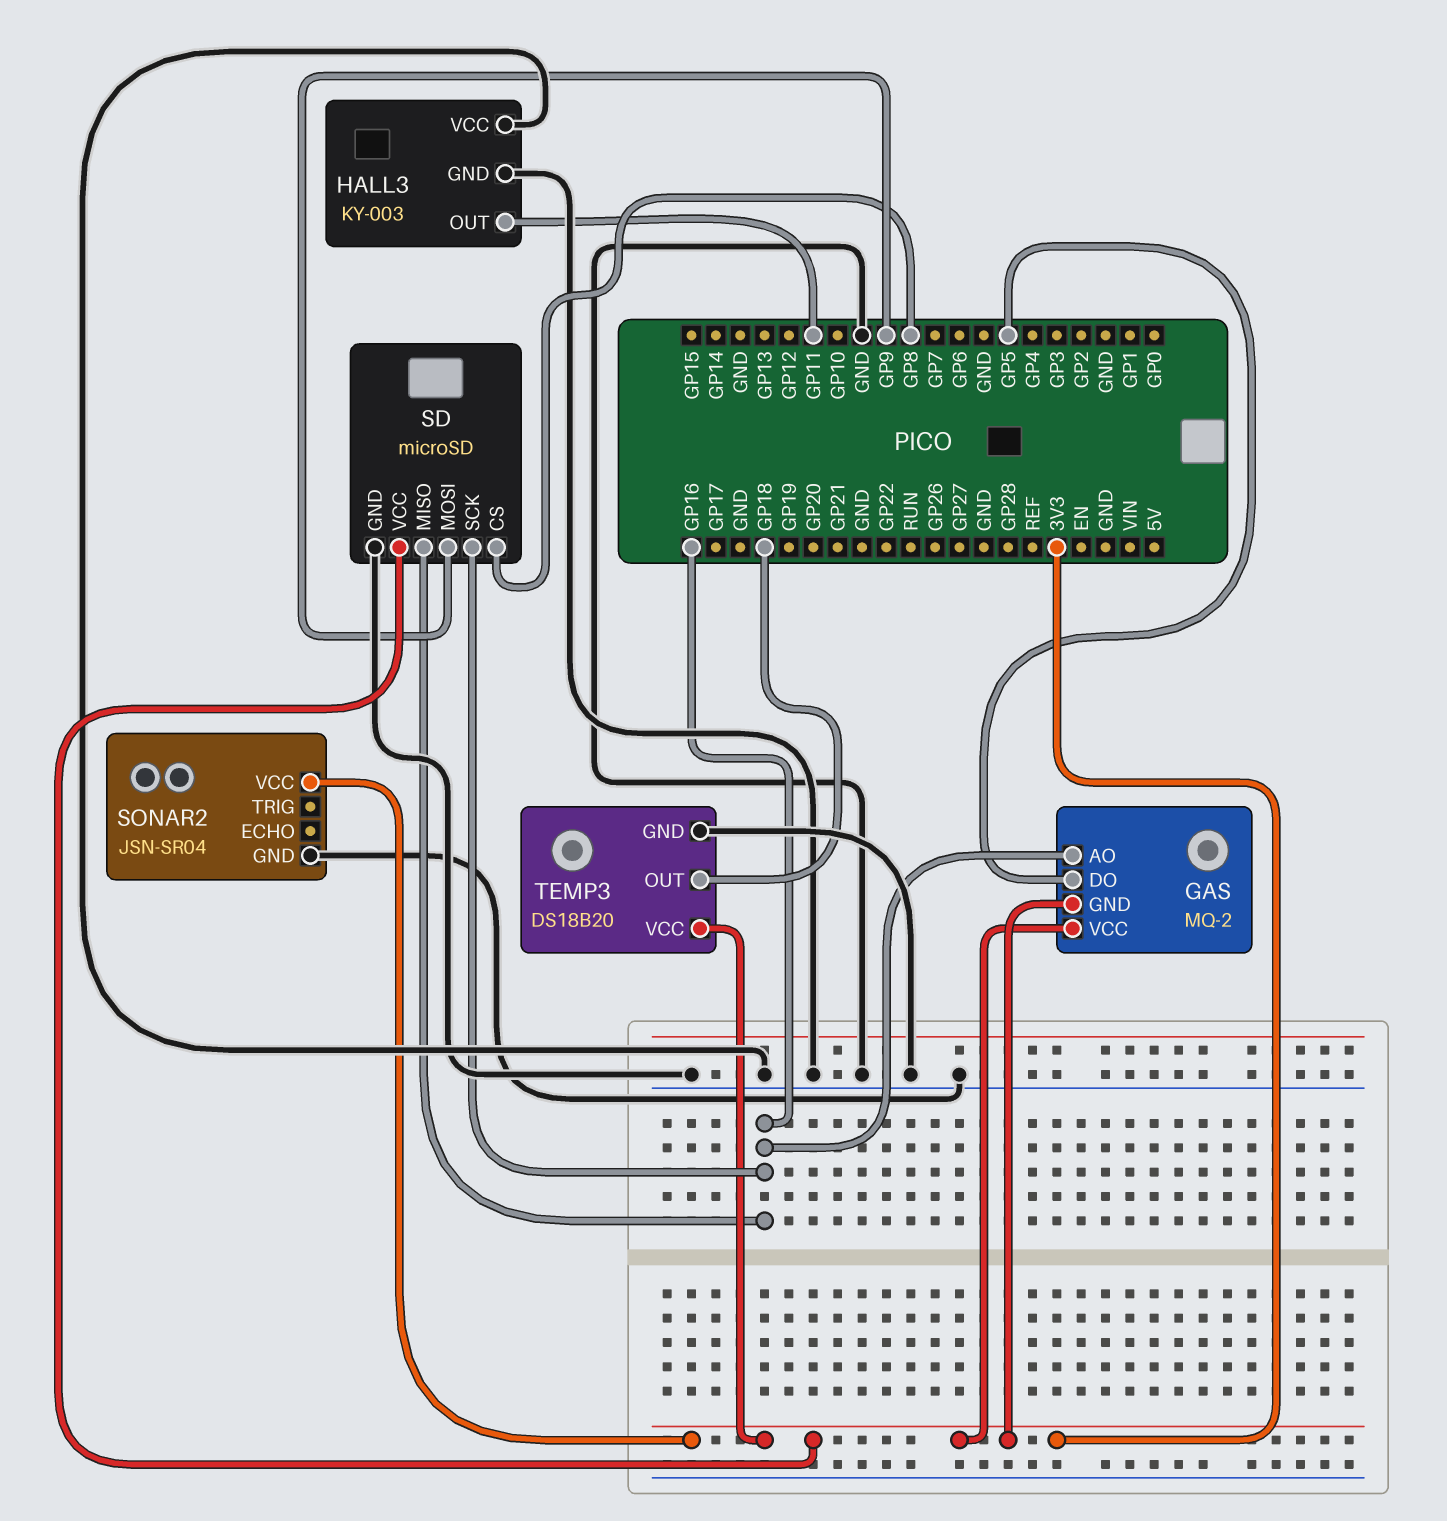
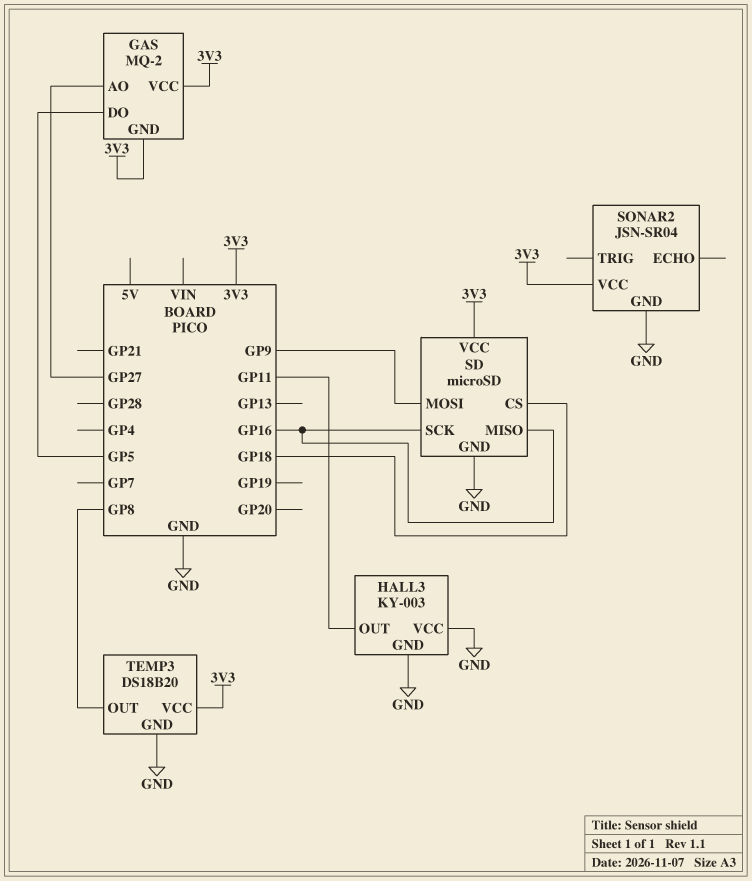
GAS pin AO: GP16 -> GP27
SD pin CS: GP8 -> GP18
TEMP3 pin OUT: GP18 -> GP8

